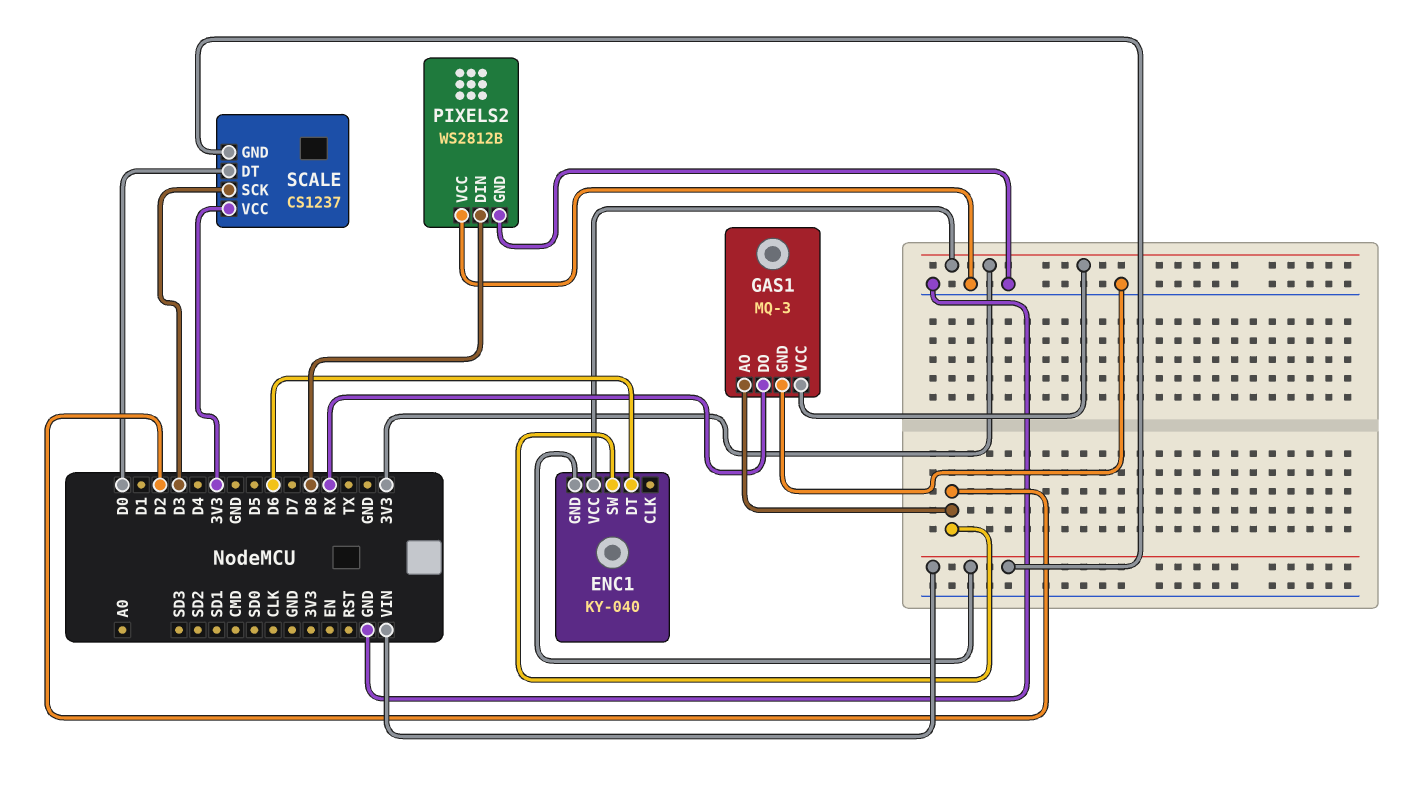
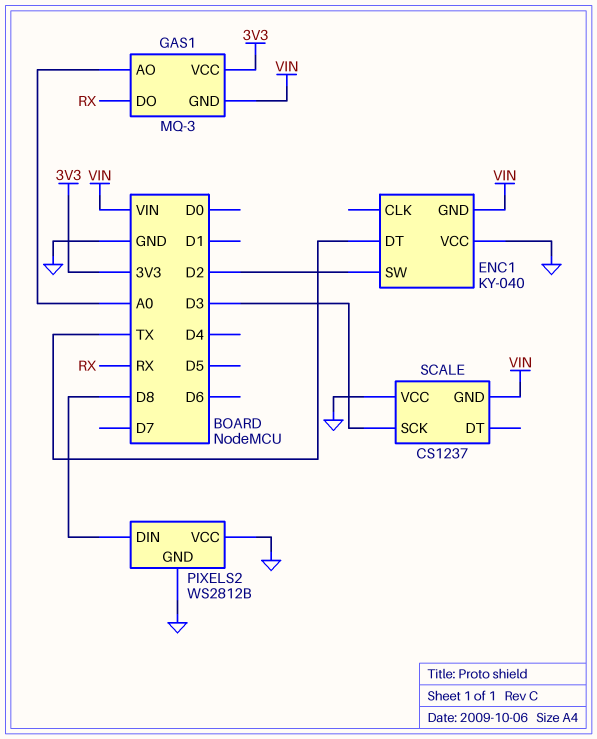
ENC1 pin DT: D6 -> TX
ENC1 pin VCC: 3V3 -> GND
GAS1 pin AO: D2 -> A0
GAS1 pin GND: GND -> VIN
SCALE pin DT: D0 -> none
SCALE pin VCC: 3V3 -> GND

